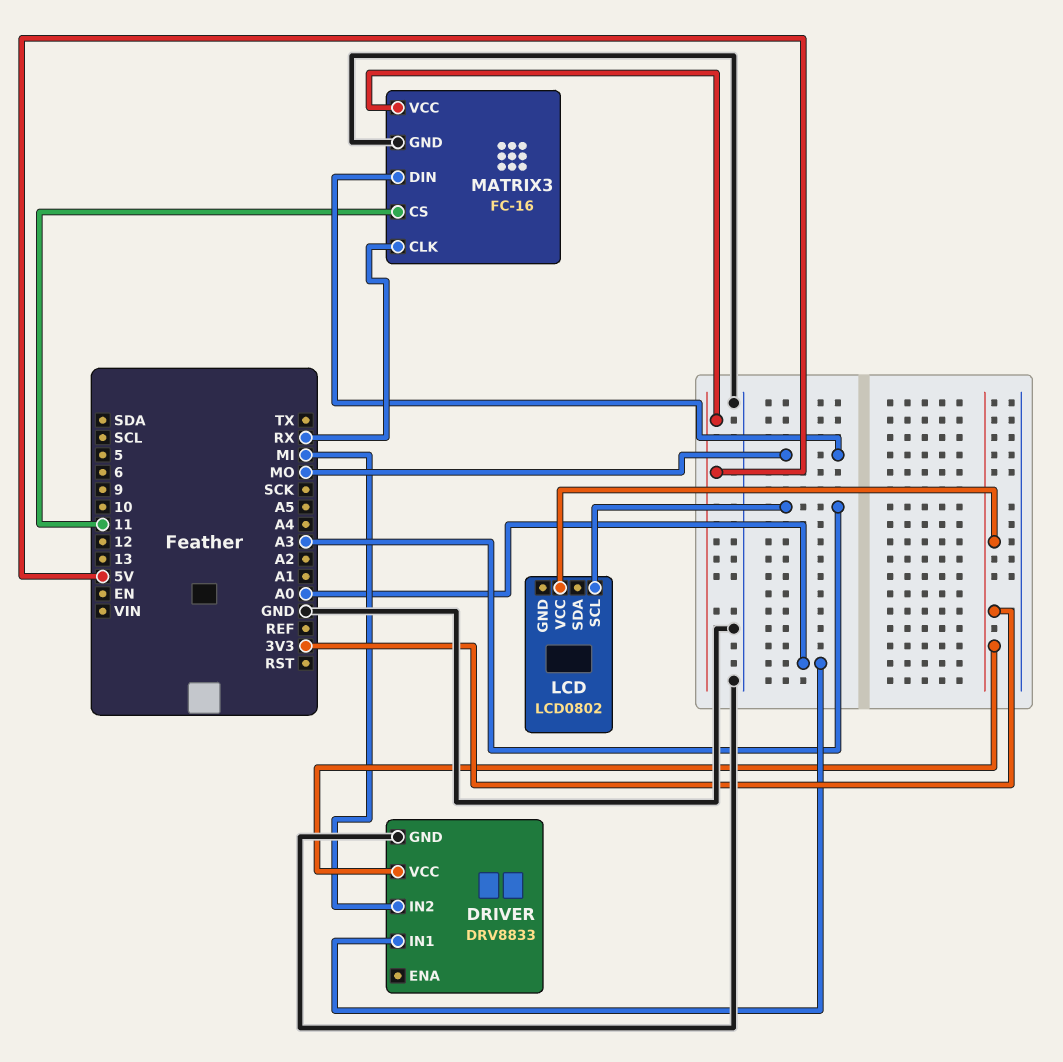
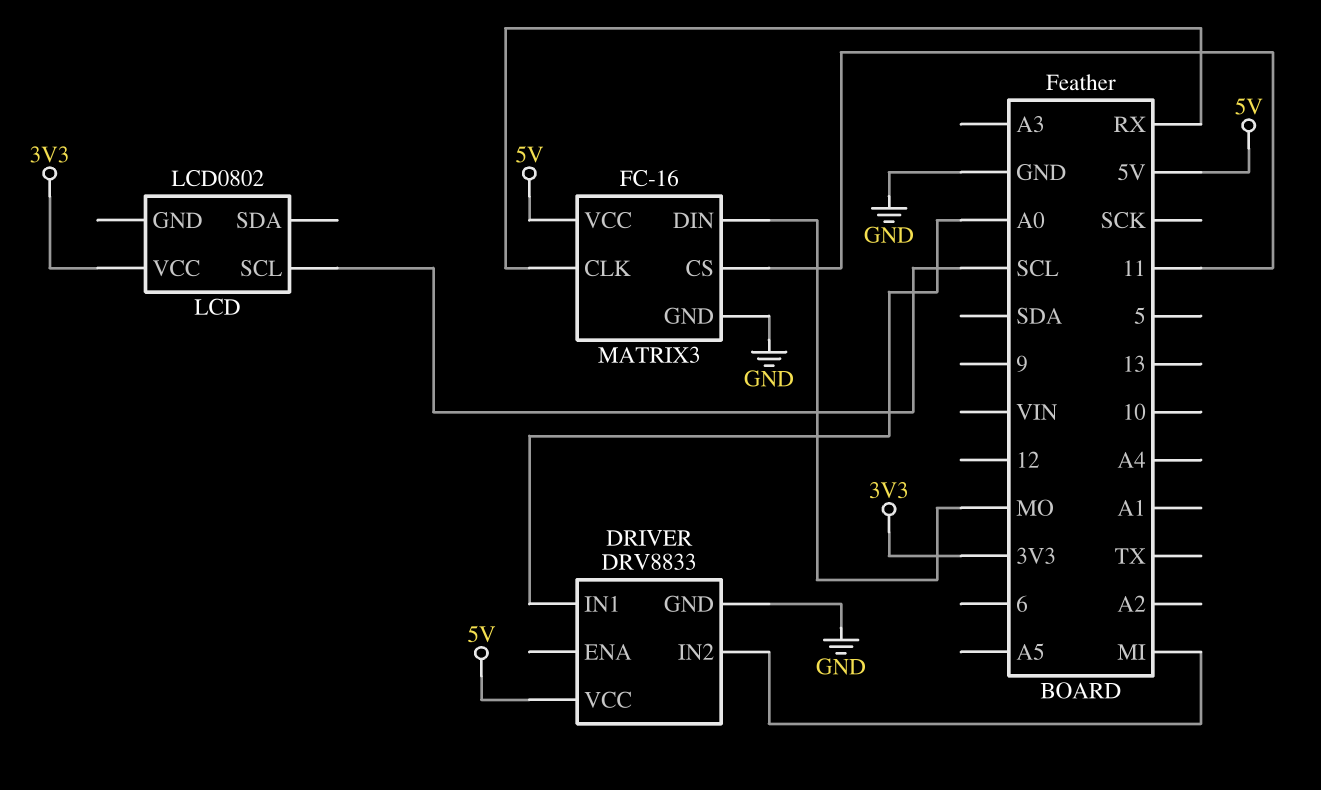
DRIVER pin VCC: 3V3 -> 5V
LCD pin SCL: A3 -> SCL

